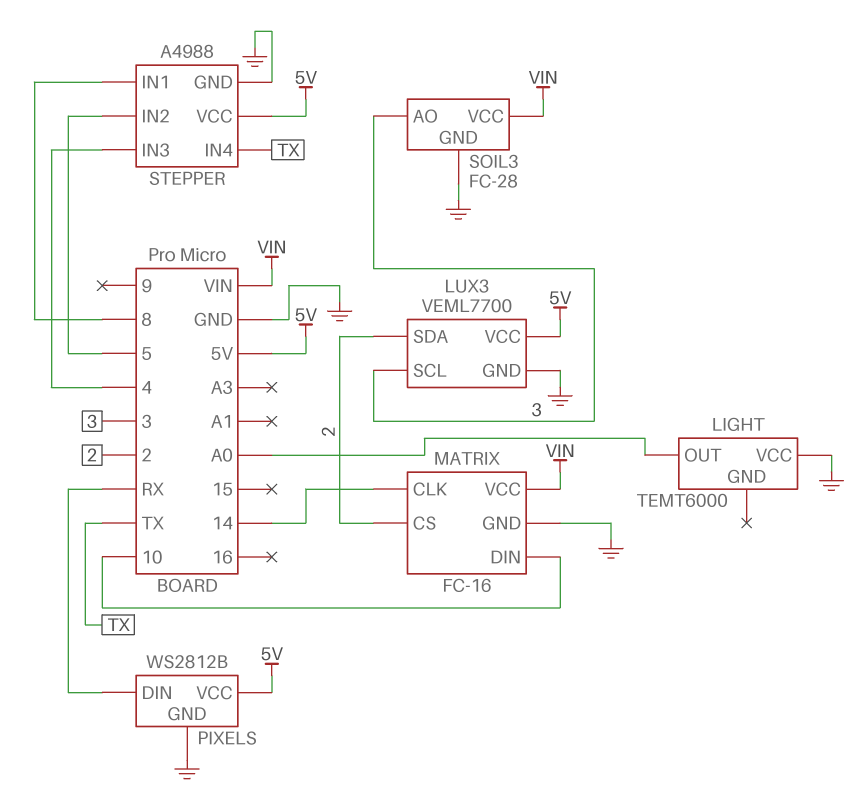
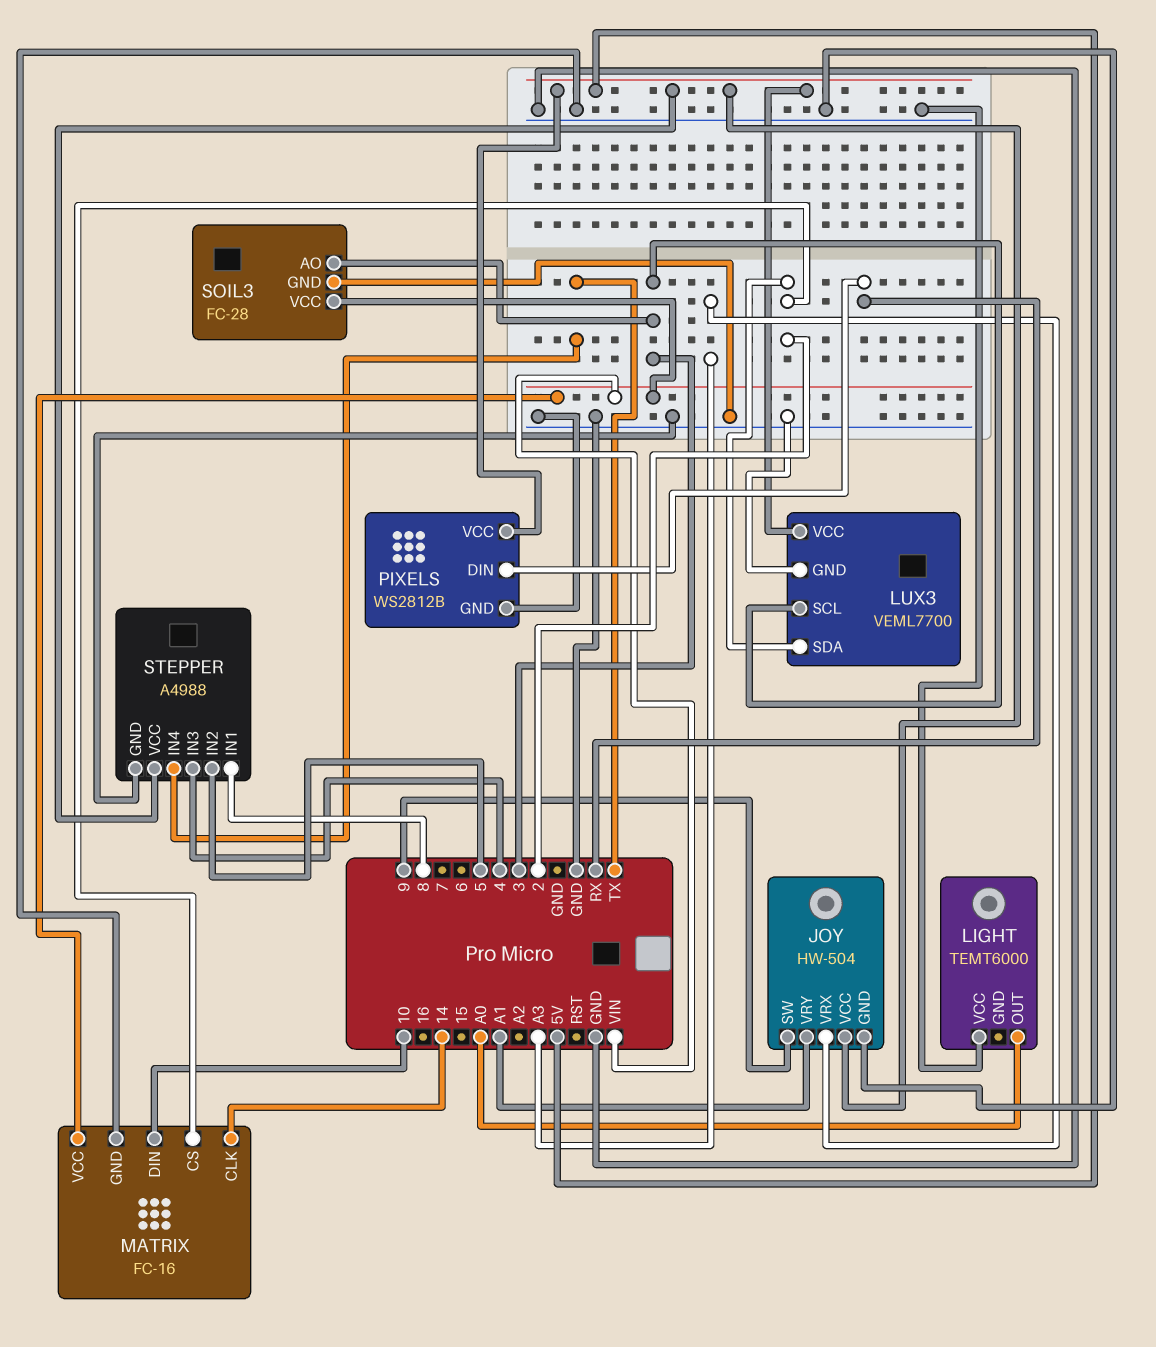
JOY: none -> HW-504
JOY pin GND: none -> GND
JOY pin SW: none -> 9
JOY pin VCC: none -> 5V
JOY pin VRX: none -> A3
JOY pin VRY: none -> A1

